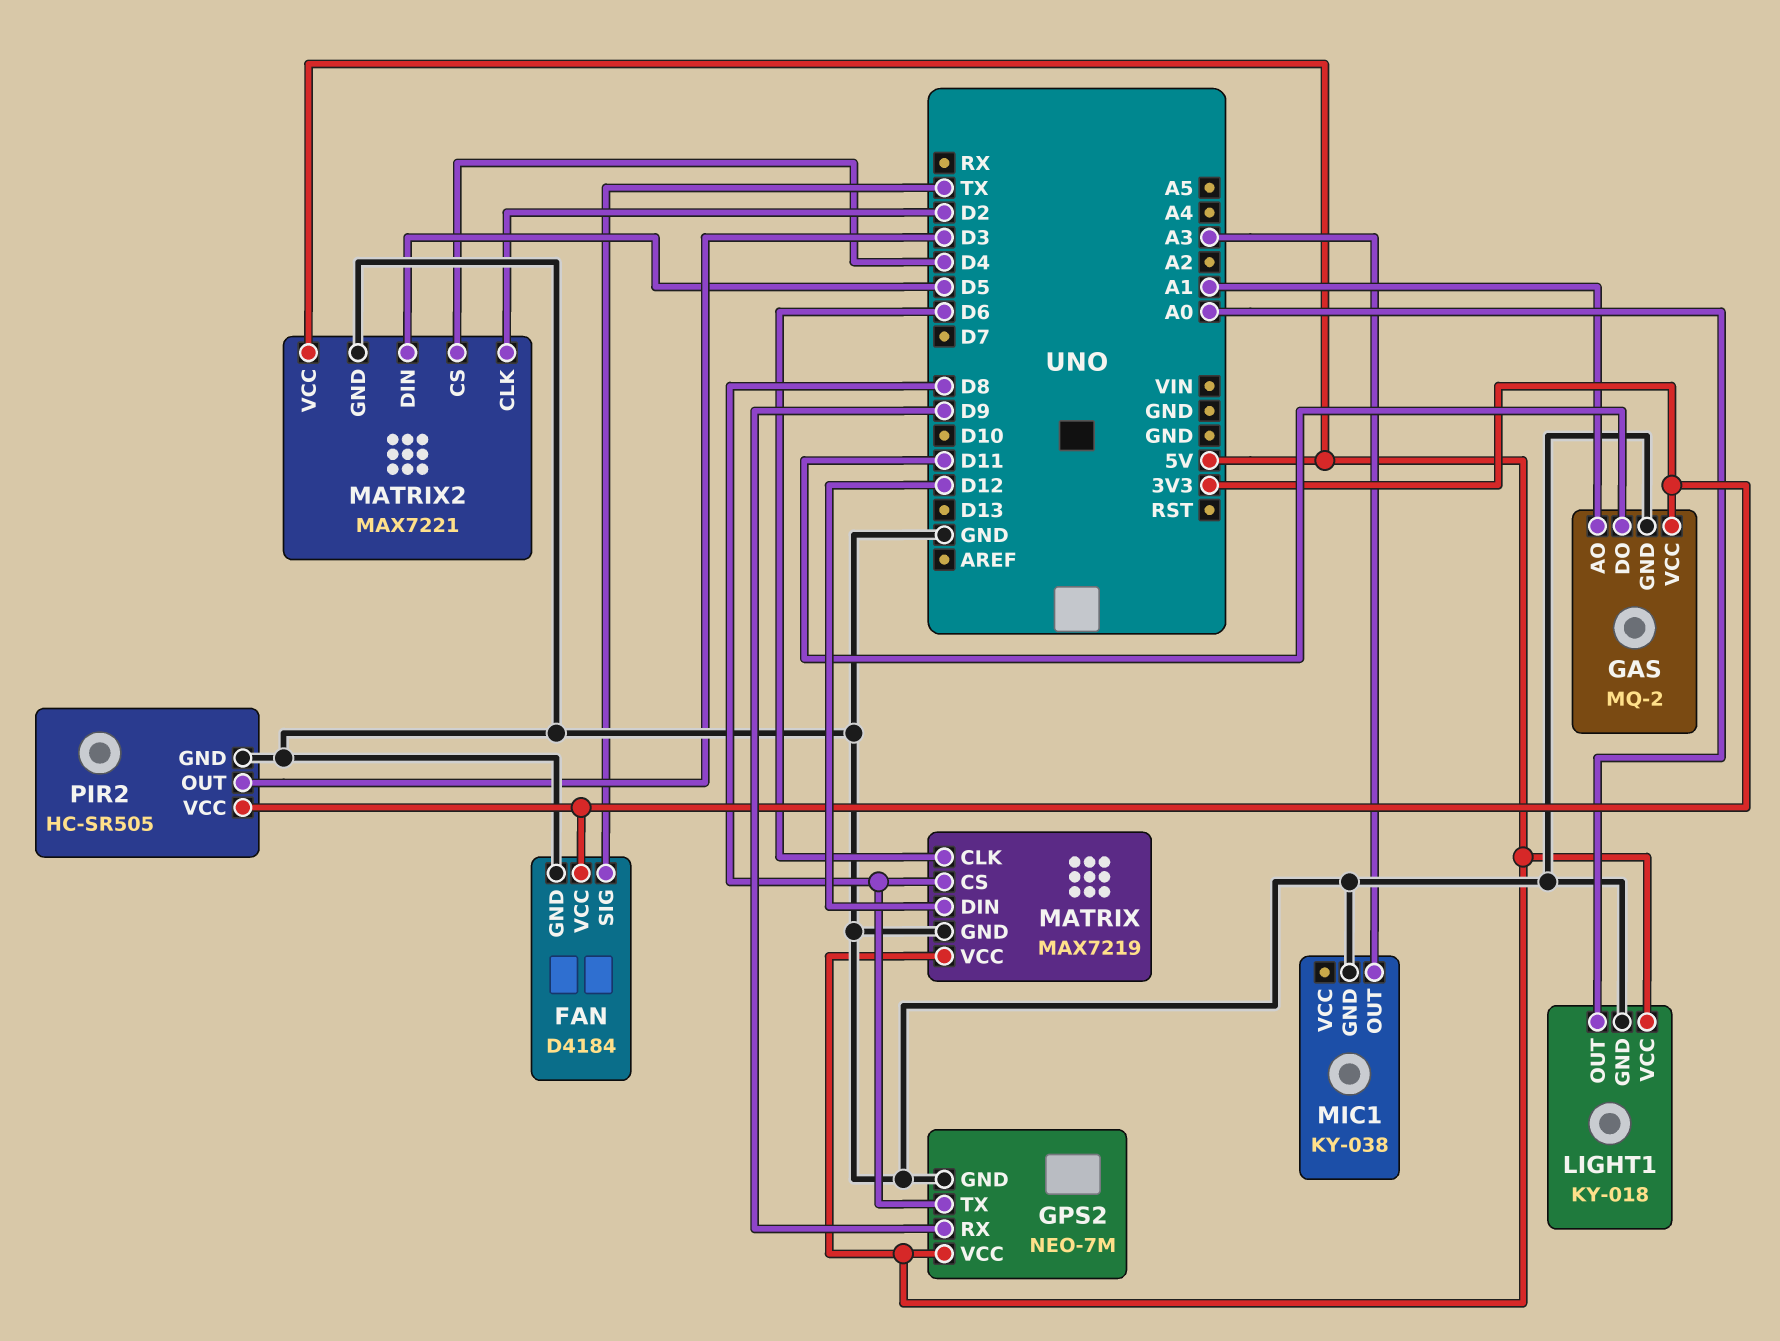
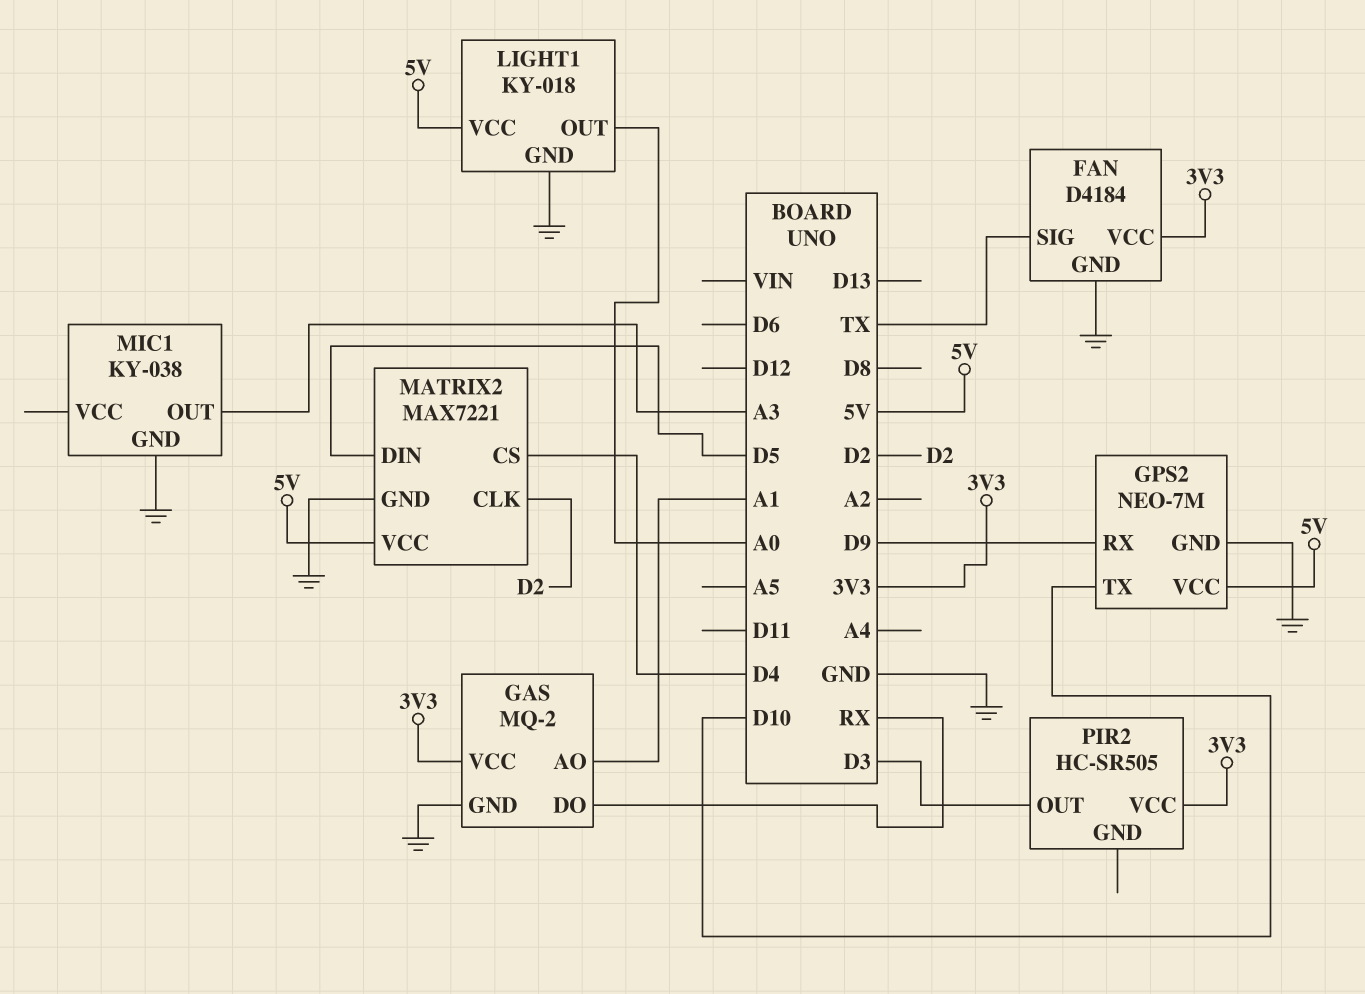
GAS pin DO: D11 -> RX
GPS2 pin TX: D8 -> D10
MATRIX: MAX7219 -> none
MATRIX pin CLK: D6 -> none
MATRIX pin CS: D8 -> none
MATRIX pin DIN: D12 -> none
MATRIX pin GND: GND -> none
MATRIX pin VCC: 5V -> none
PIR2 pin GND: GND -> none

